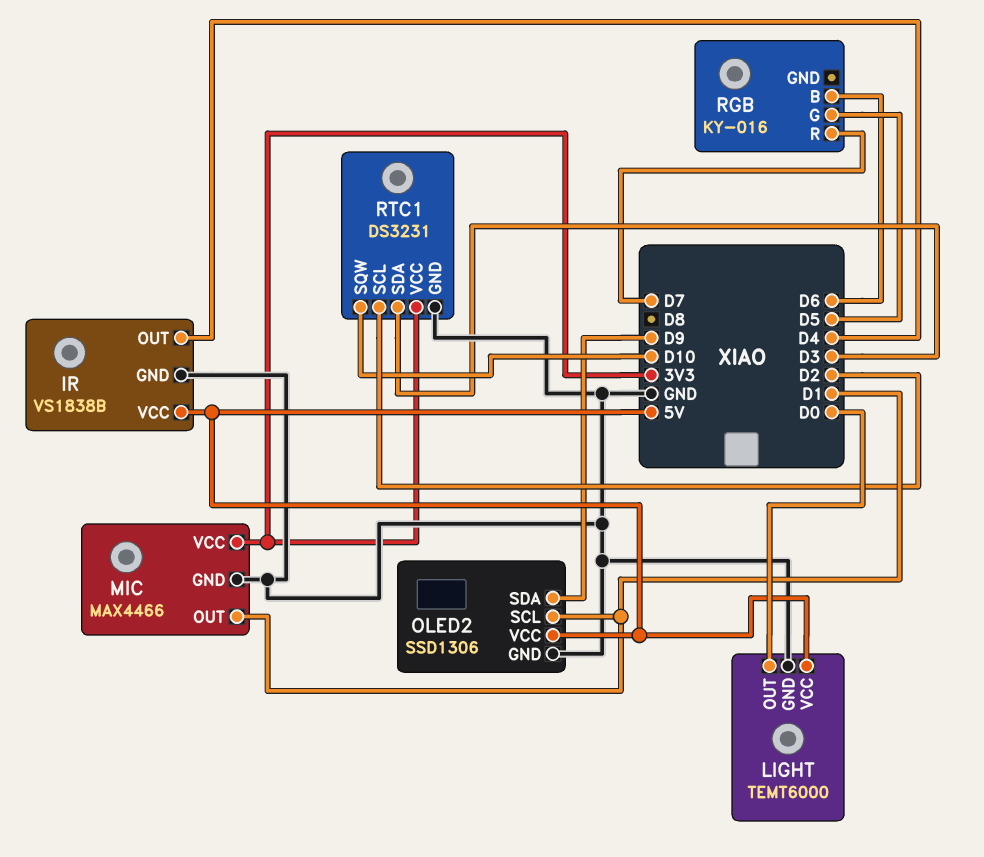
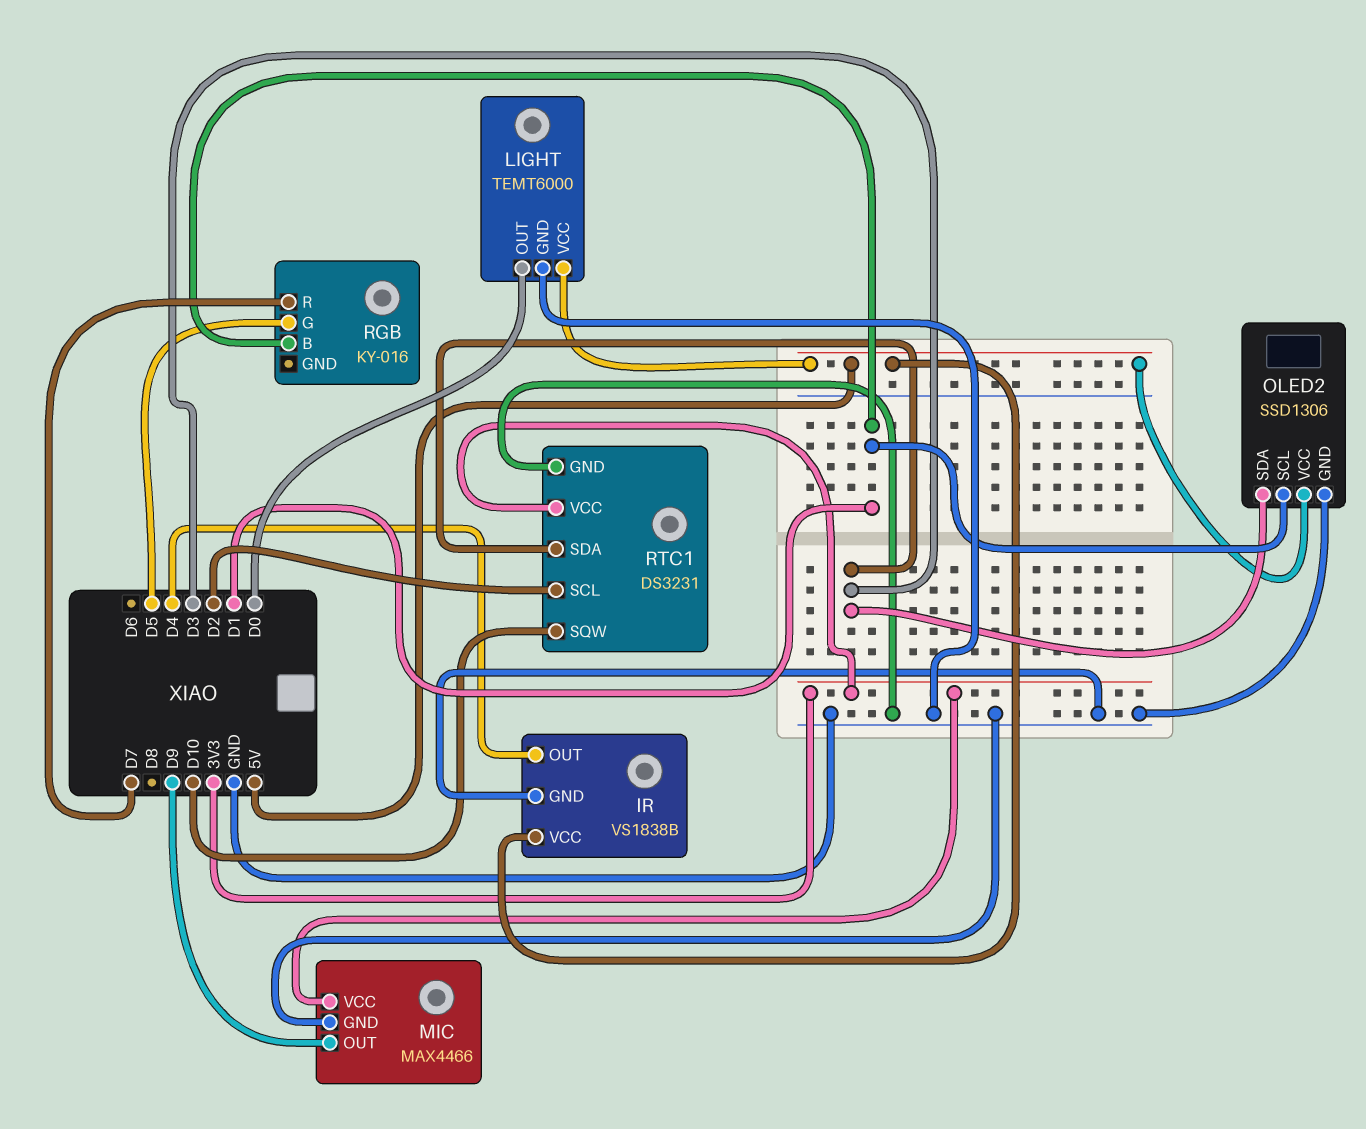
MIC pin OUT: D1 -> D9
OLED2 pin SDA: D9 -> D3
RGB pin B: D6 -> D1

